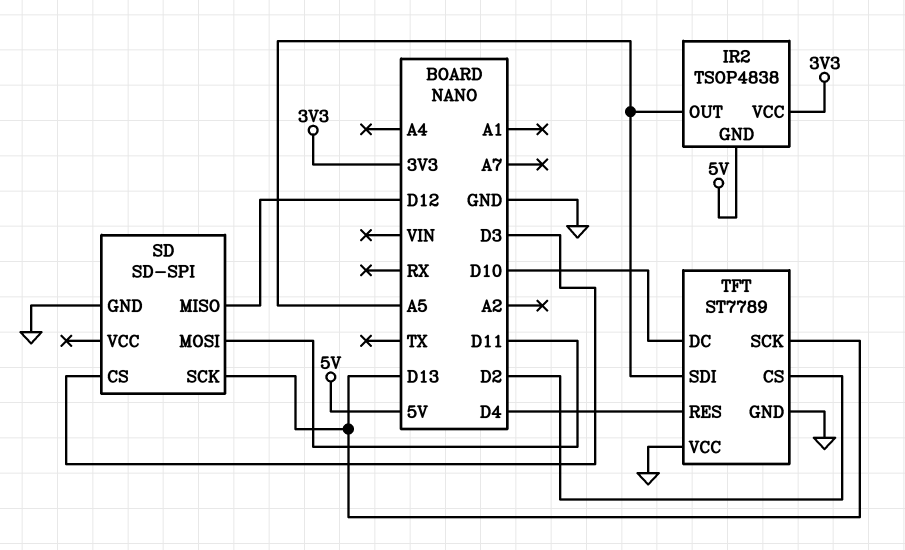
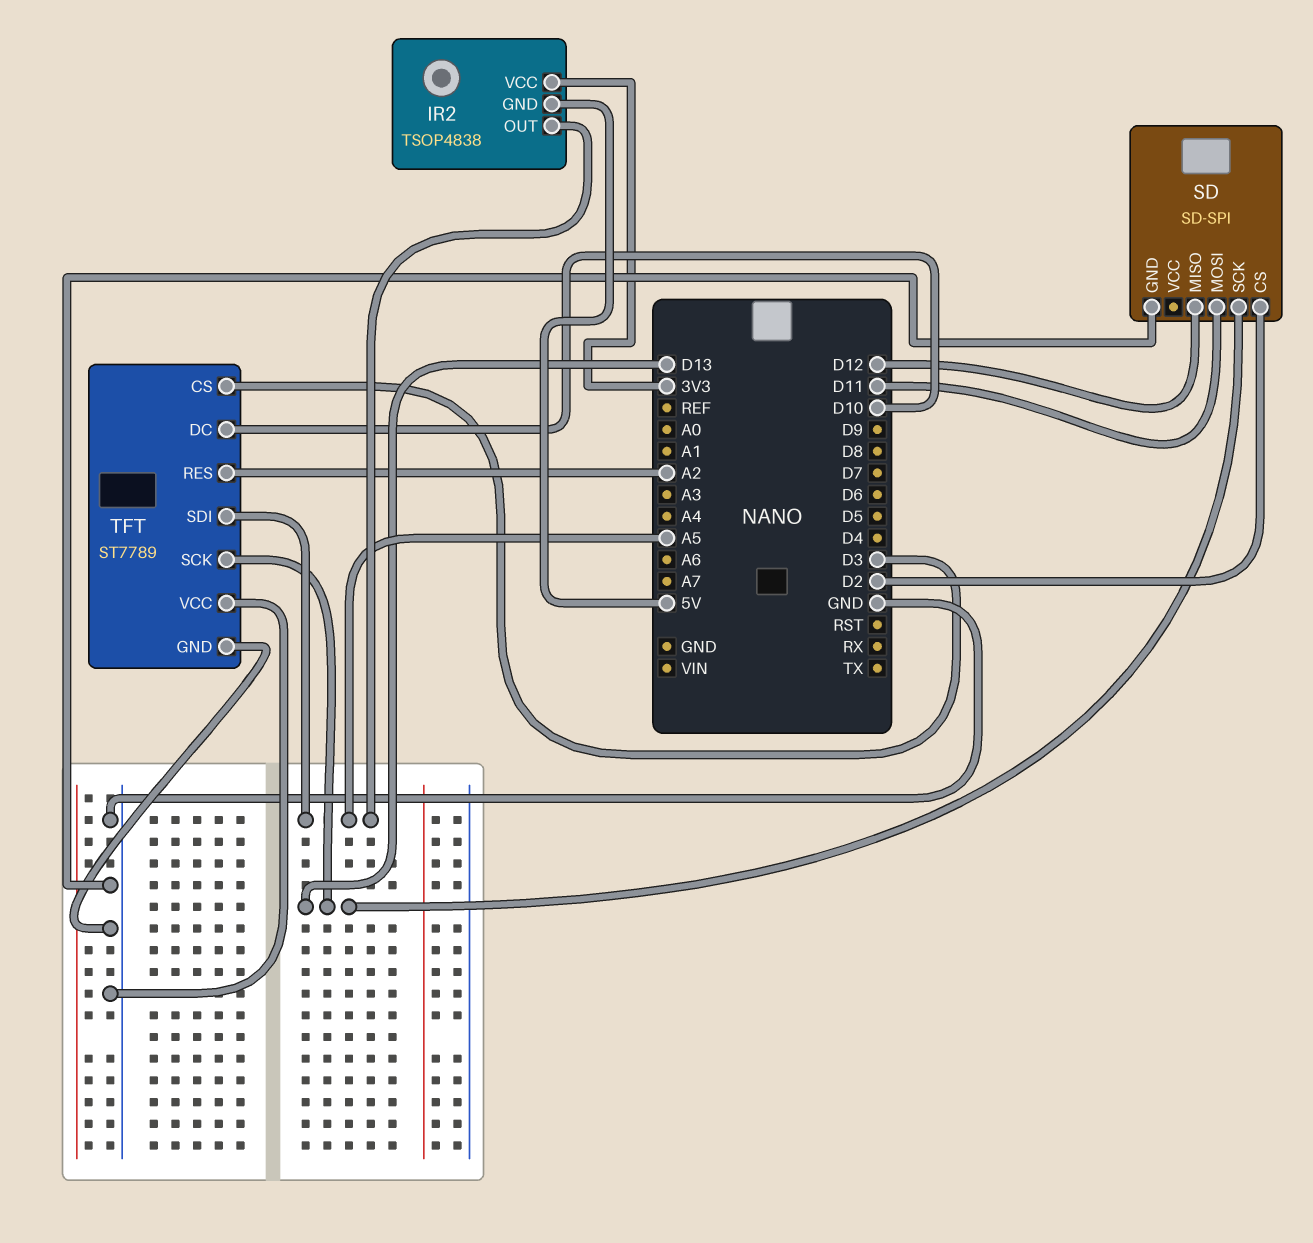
SD pin CS: D3 -> D2
TFT pin CS: D2 -> D3
TFT pin RES: D4 -> A2

